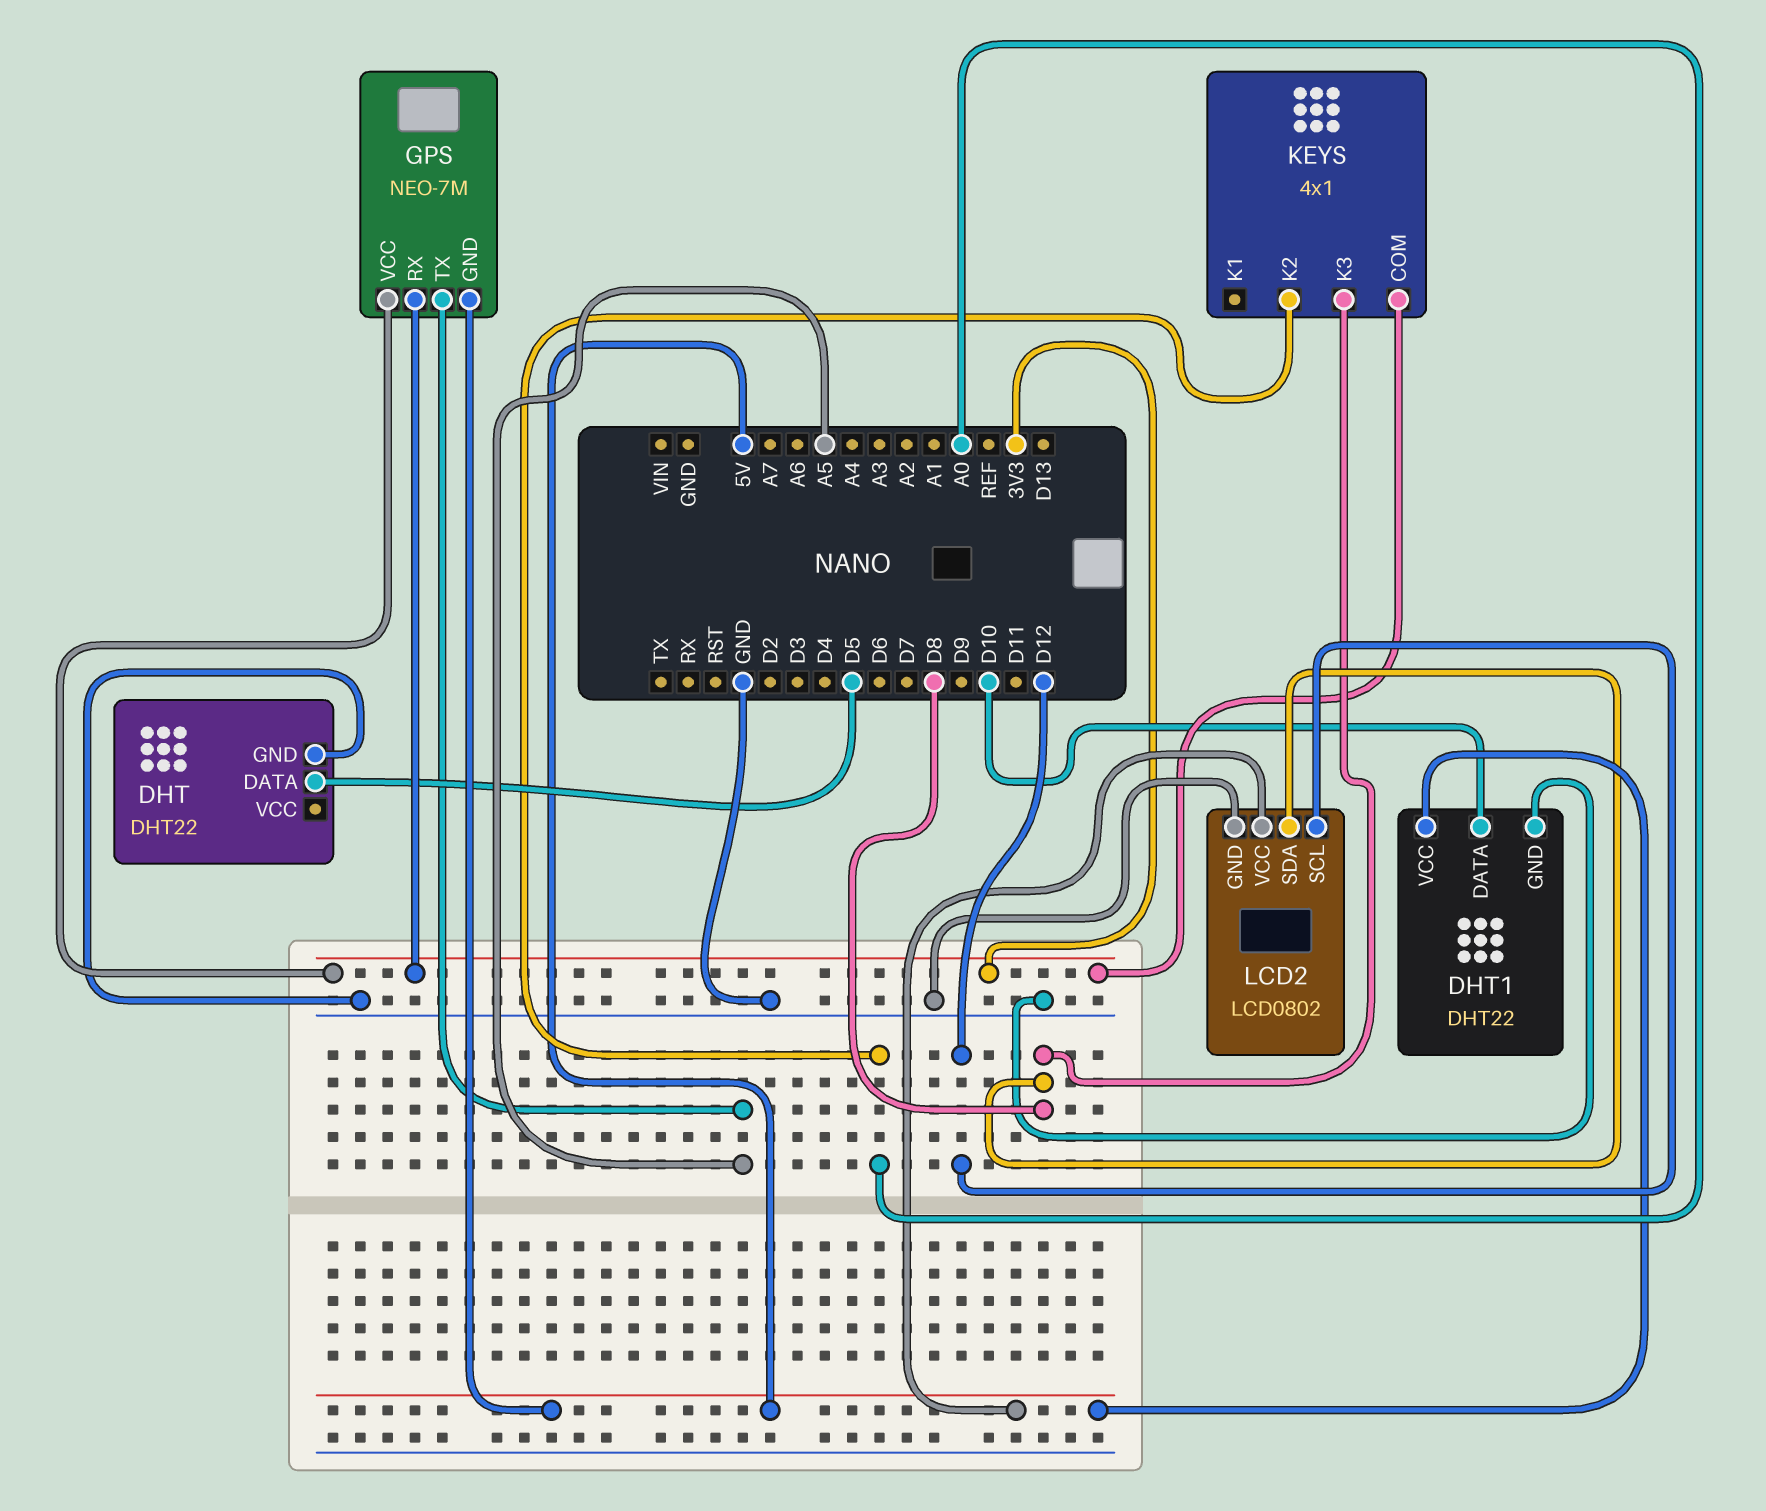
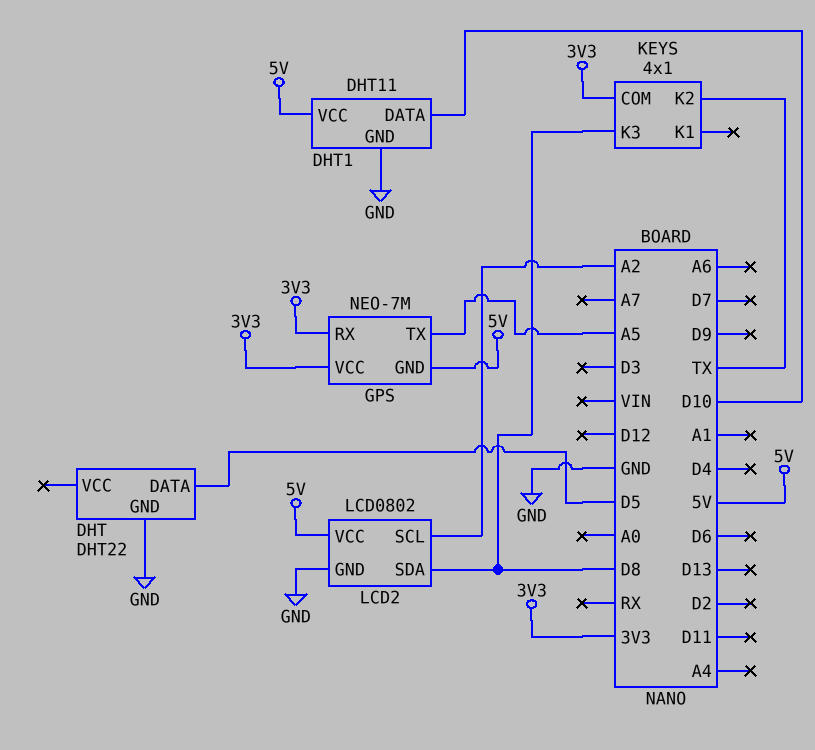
DHT1: DHT22 -> DHT11
KEYS pin K2: A0 -> TX
LCD2 pin SCL: D12 -> A2

